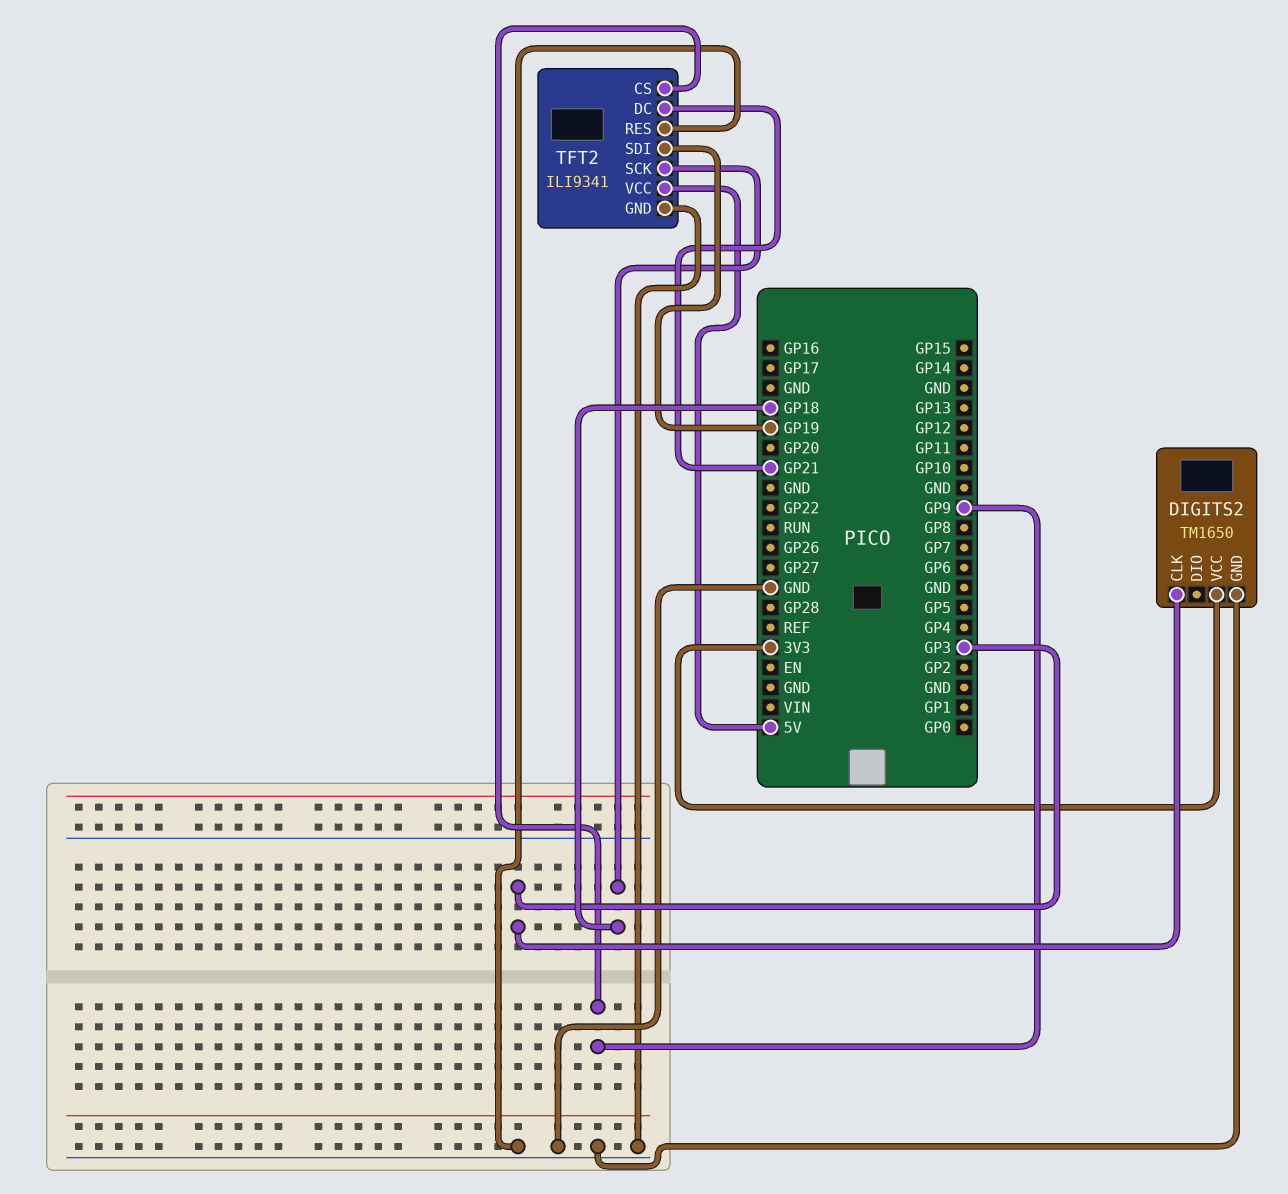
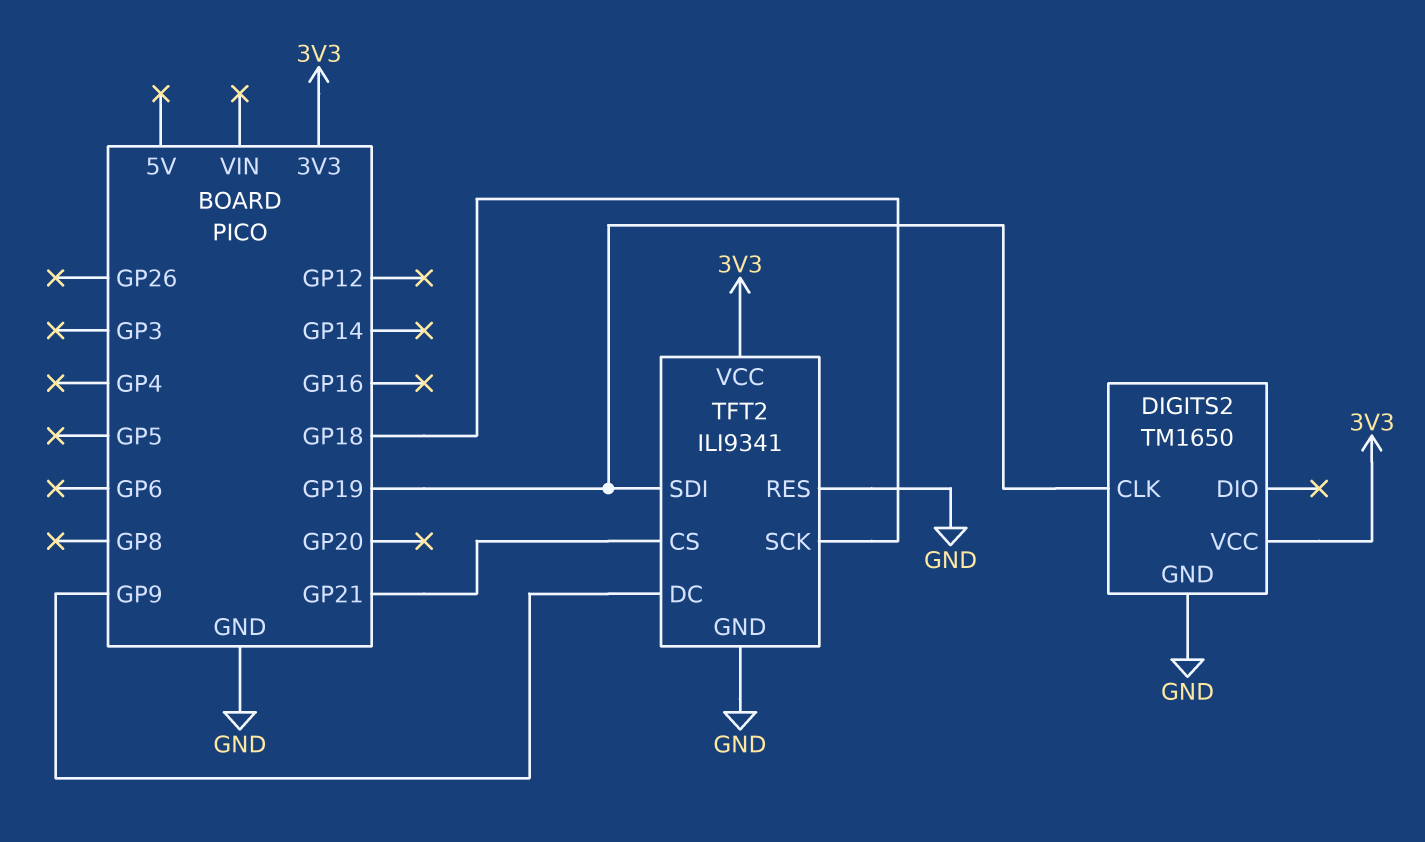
DIGITS2 pin CLK: GP3 -> GP19
TFT2 pin CS: GP9 -> GP21
TFT2 pin DC: GP21 -> GP9
TFT2 pin VCC: 5V -> 3V3

